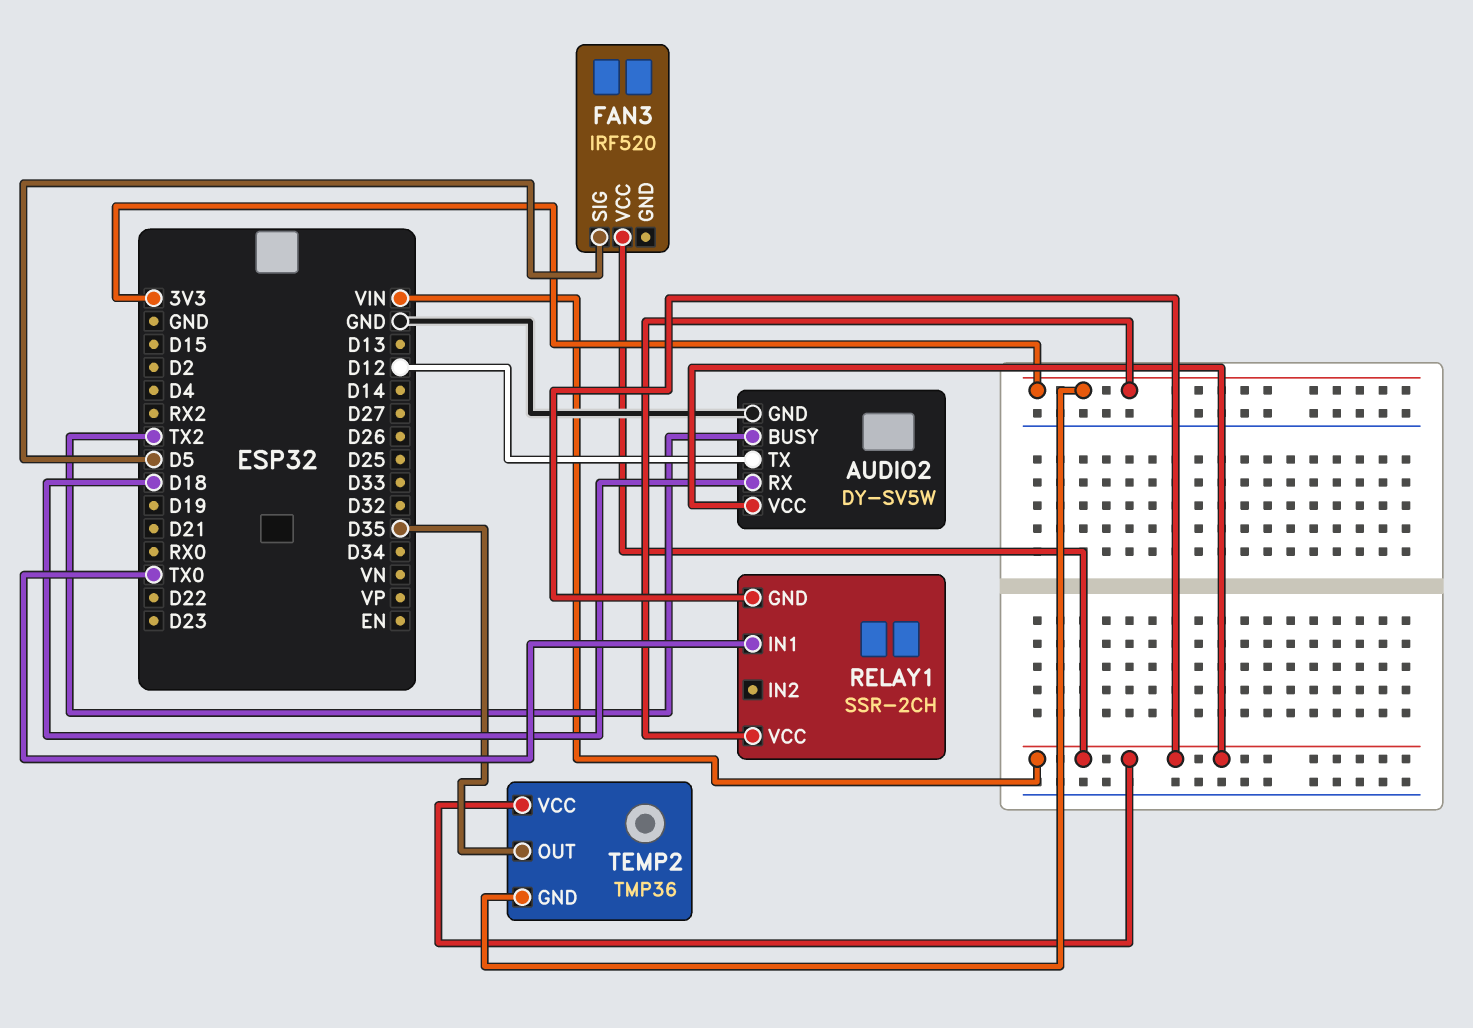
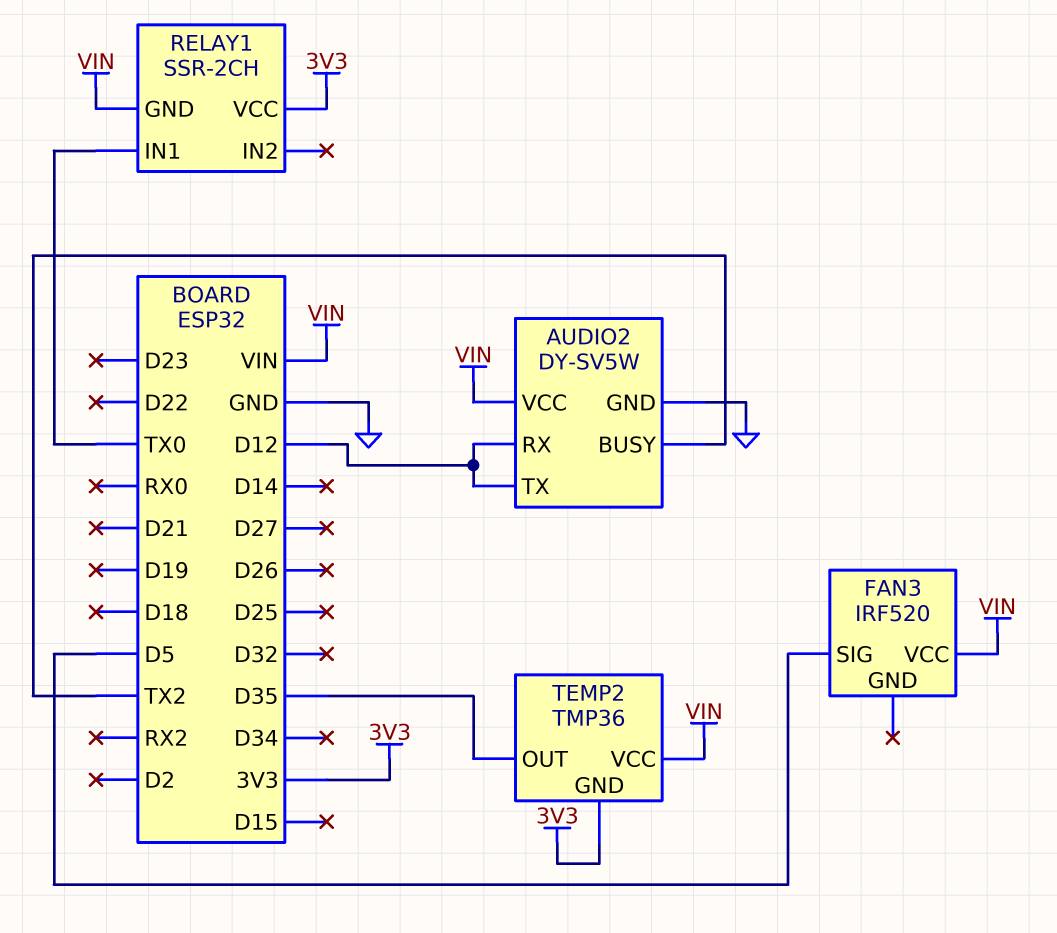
AUDIO2 pin RX: D18 -> D12

